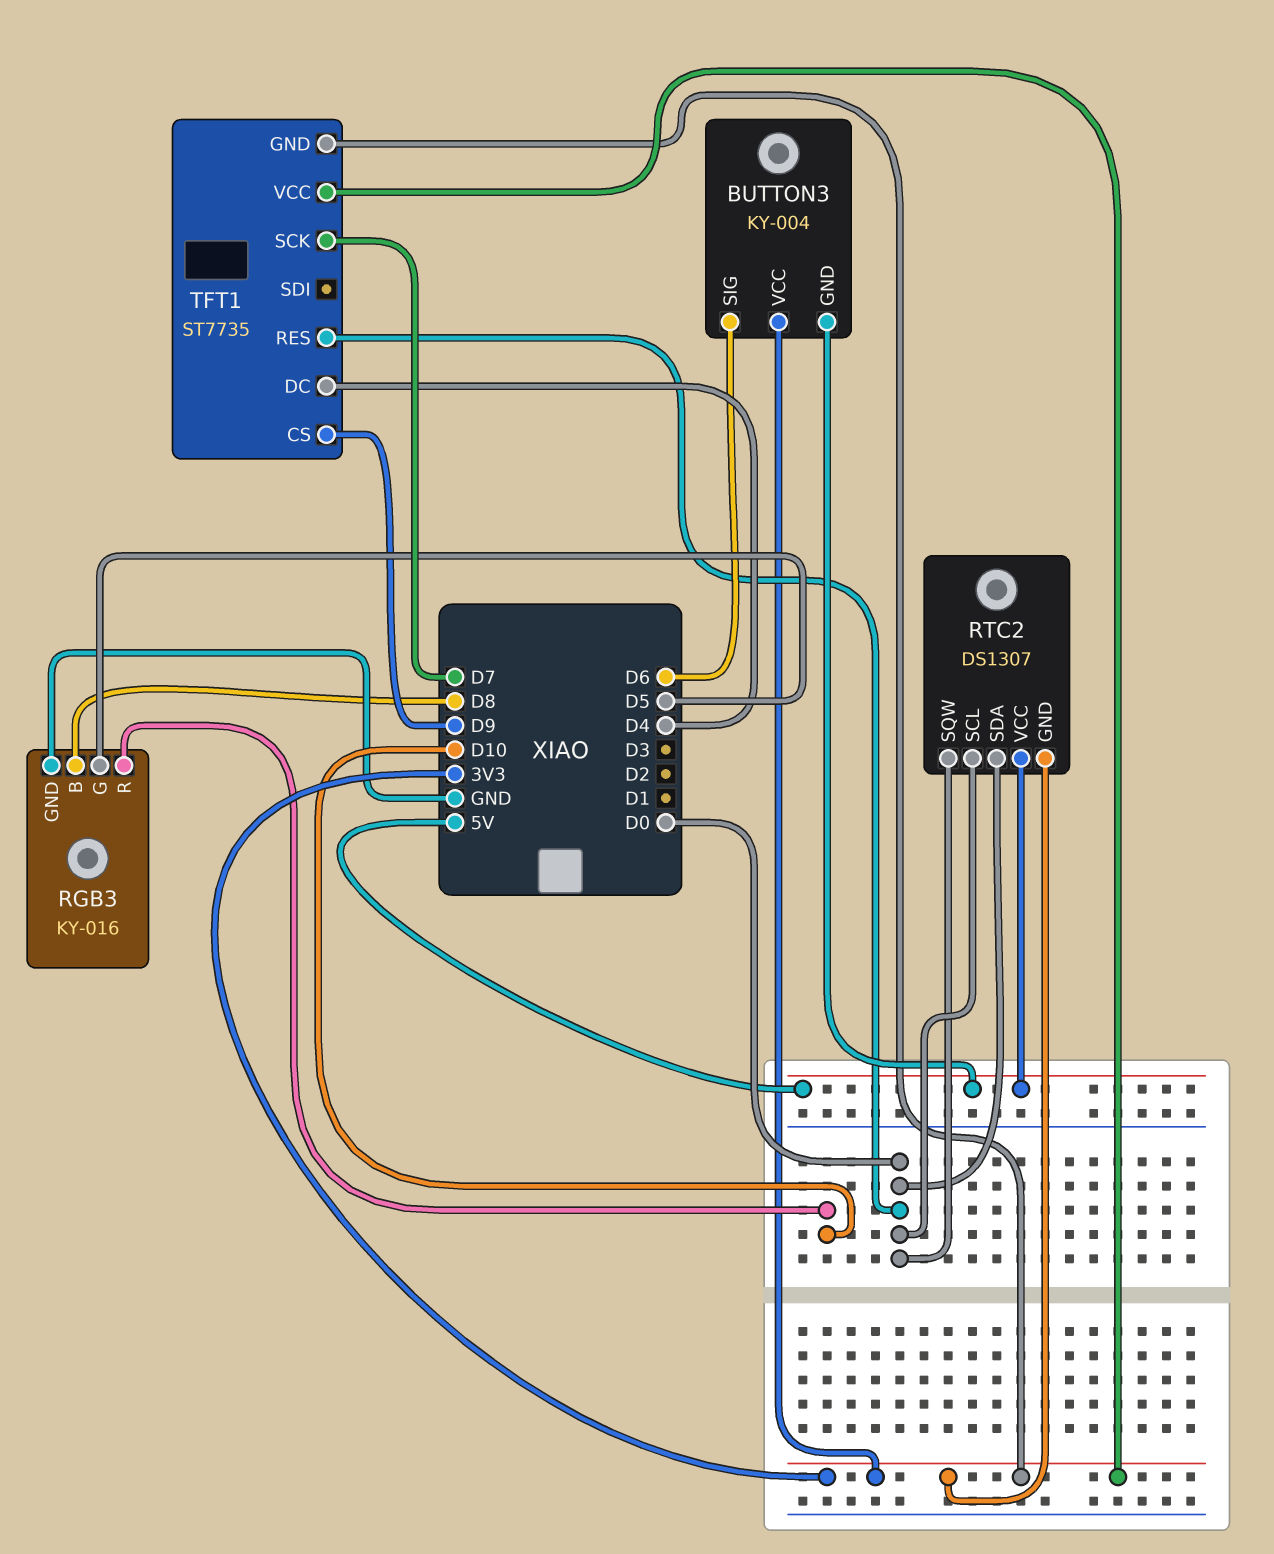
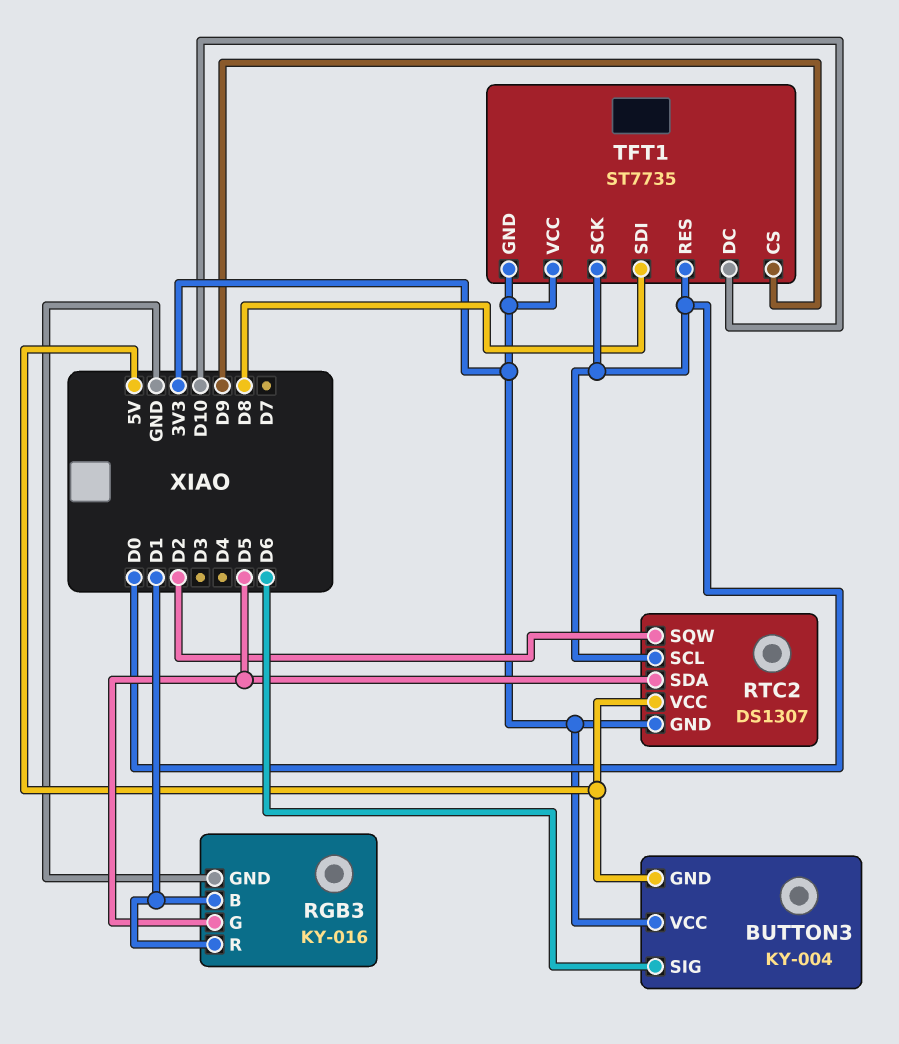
RGB3 pin B: D8 -> D1
RGB3 pin R: D10 -> D1
RTC2 pin SDA: D0 -> D5
RTC2 pin SQW: D0 -> D2
TFT1 pin DC: D4 -> D10
TFT1 pin SCK: D7 -> D0
TFT1 pin SDI: none -> D8

